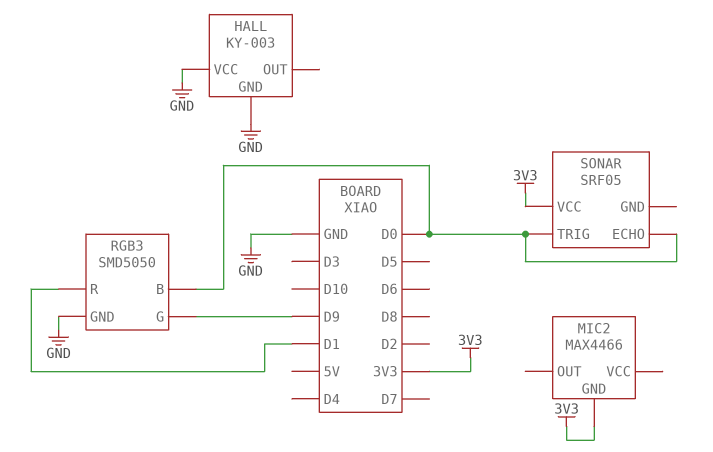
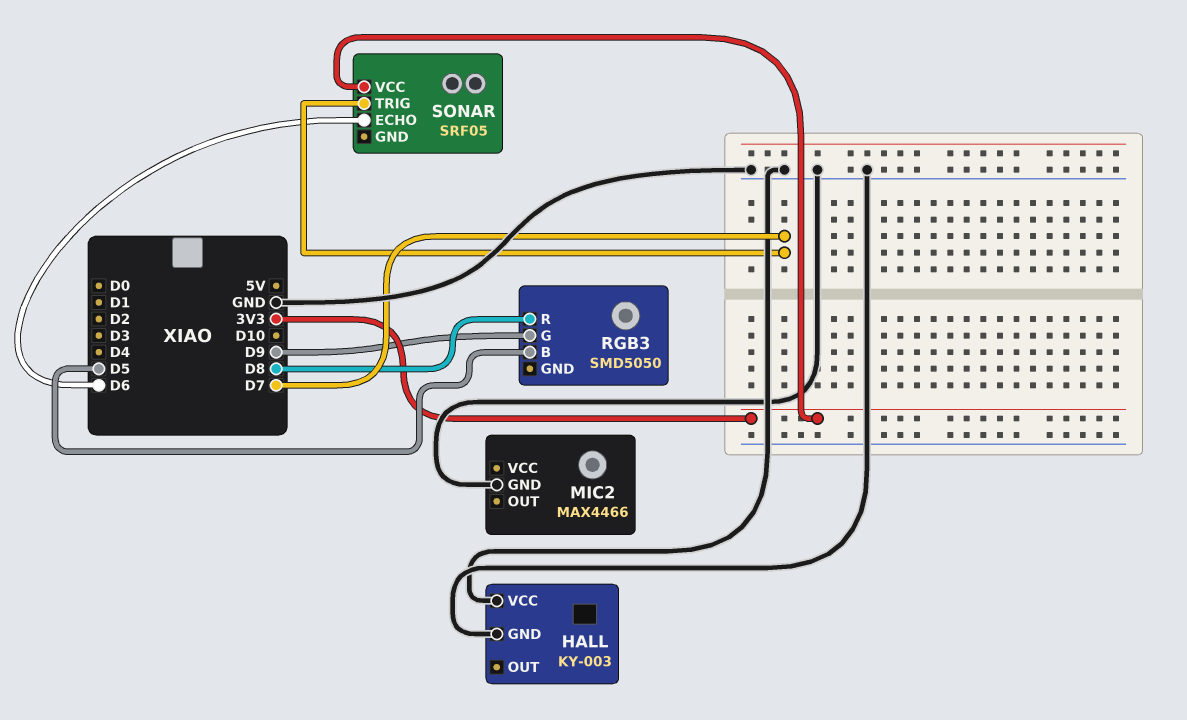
MIC2 pin GND: 3V3 -> GND
RGB3 pin B: D0 -> D5
RGB3 pin GND: GND -> none
RGB3 pin R: D1 -> D8
SONAR pin ECHO: D0 -> D6
SONAR pin TRIG: D0 -> D7

